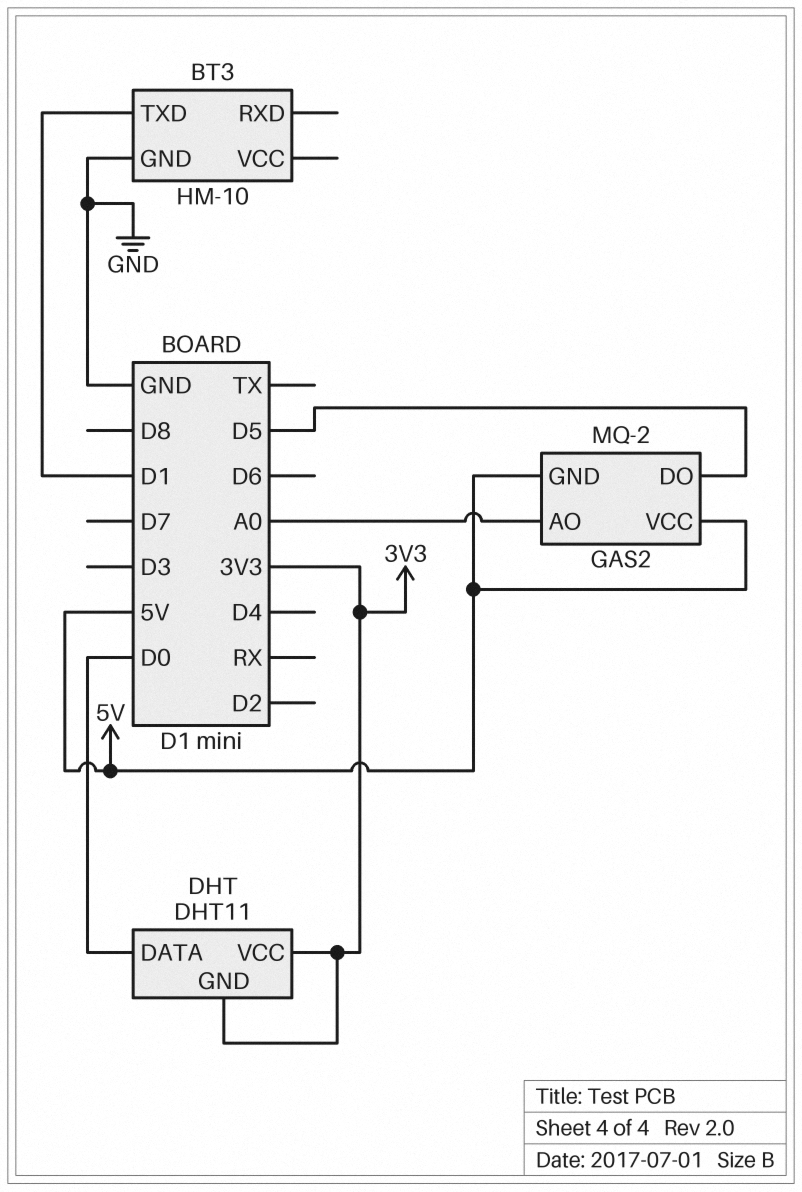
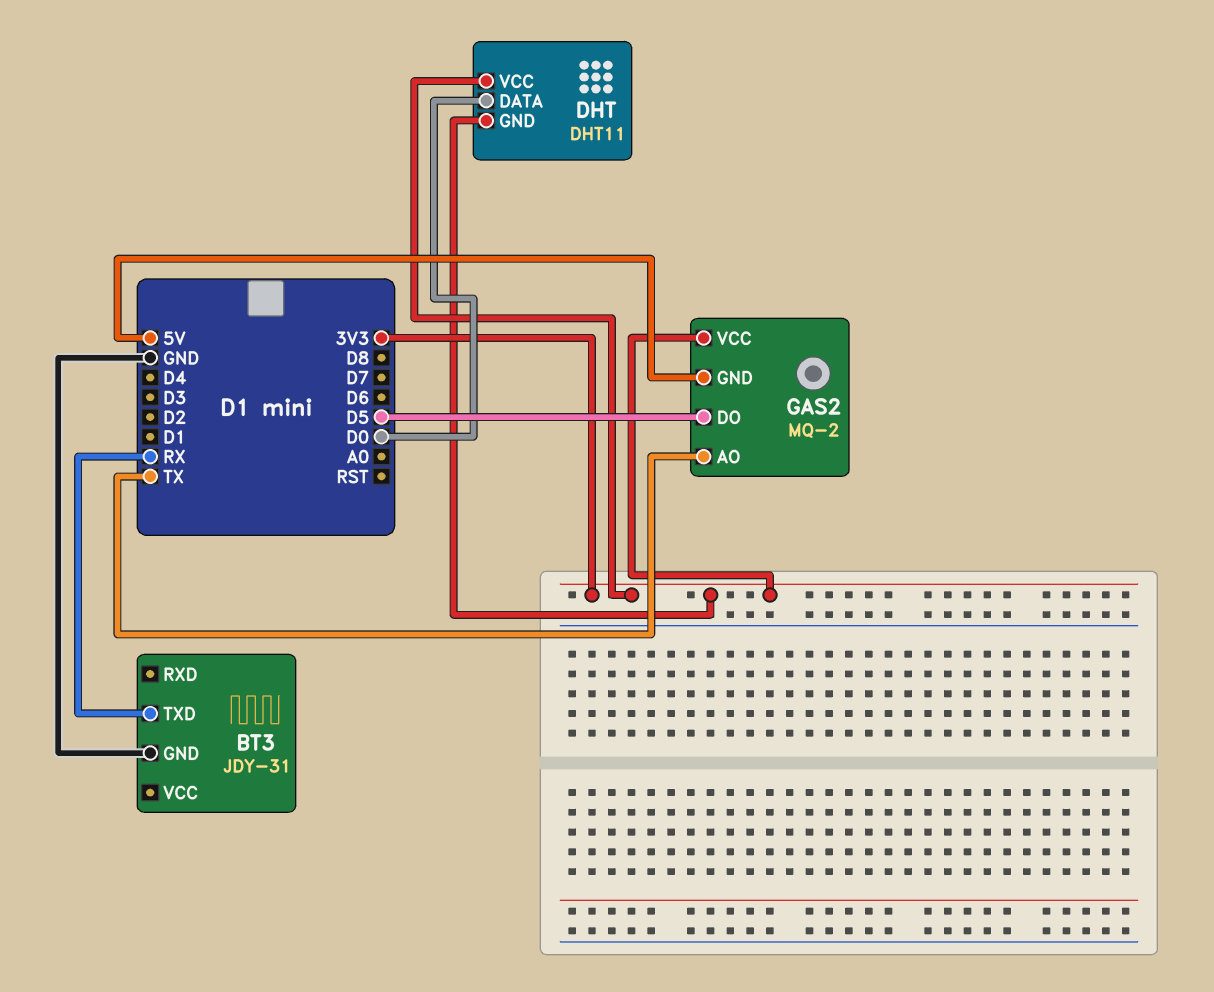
BT3: HM-10 -> JDY-31
BT3 pin TXD: D1 -> RX
GAS2 pin AO: A0 -> TX
GAS2 pin VCC: 5V -> 3V3

